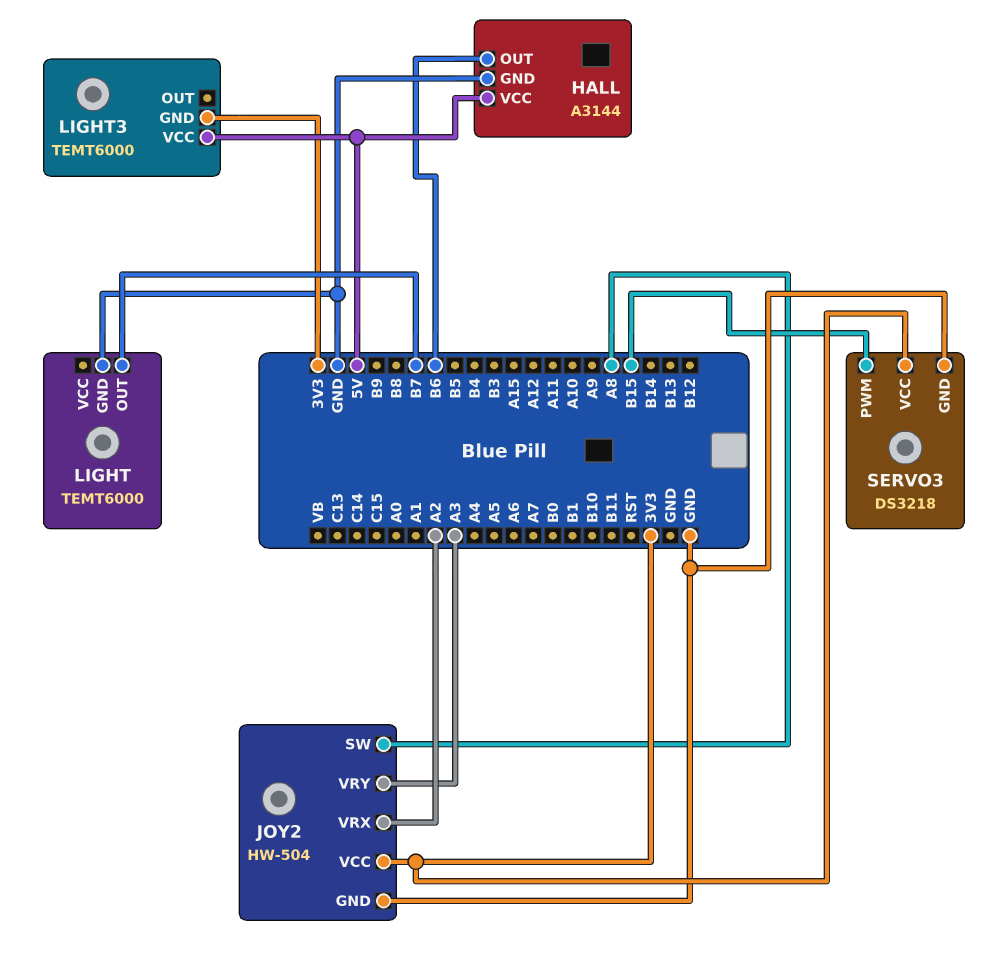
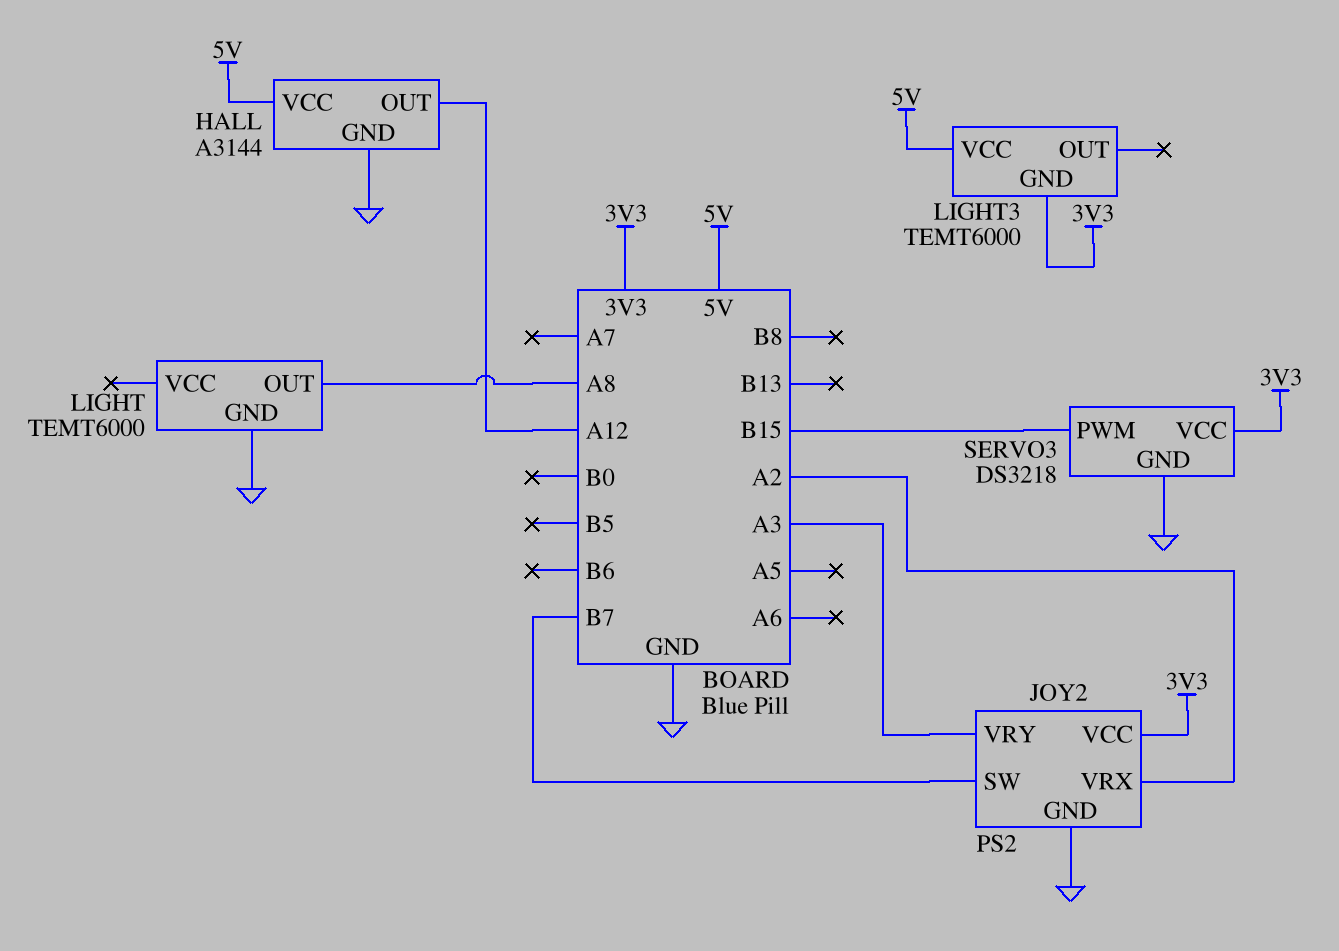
HALL pin OUT: B6 -> A12
JOY2: HW-504 -> PS2
JOY2 pin SW: A8 -> B7
LIGHT pin OUT: B7 -> A8

